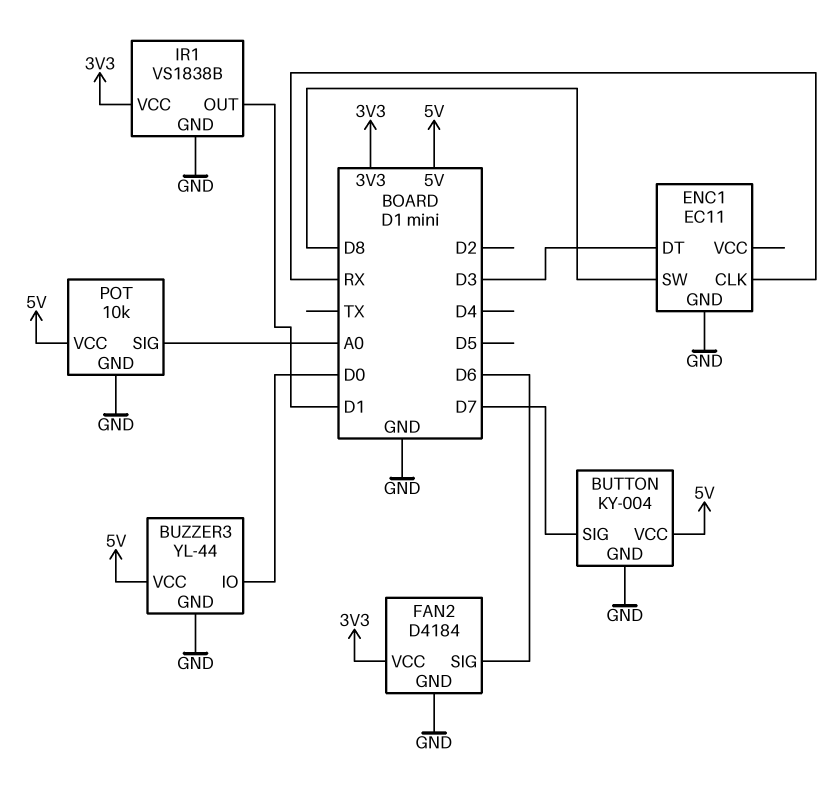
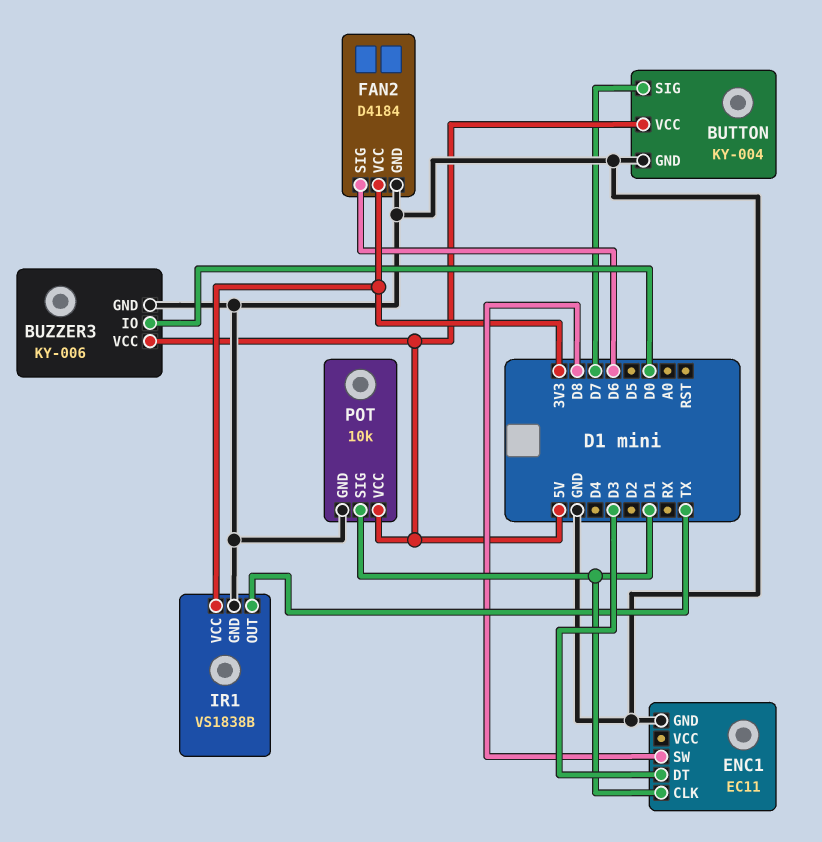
BUZZER3: YL-44 -> KY-006
ENC1 pin CLK: RX -> D1
IR1 pin OUT: D1 -> TX
POT pin SIG: A0 -> D1

